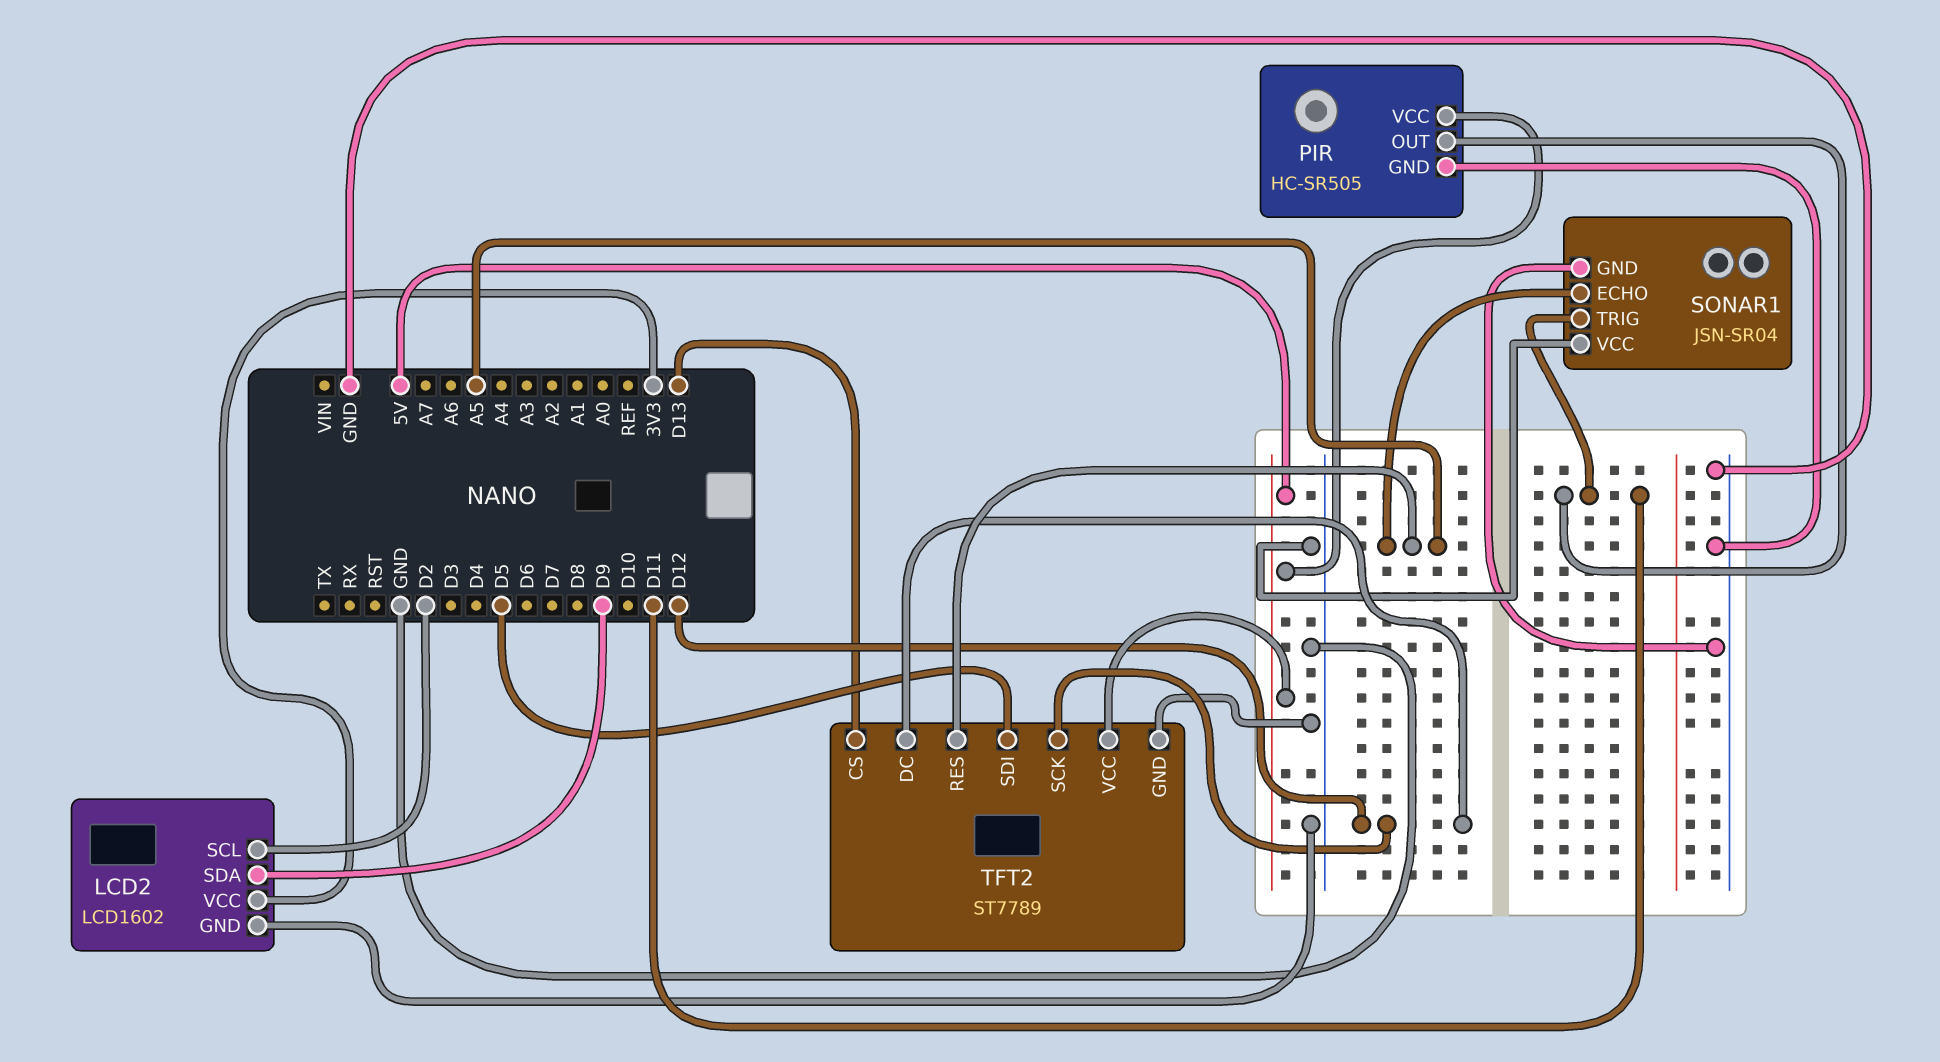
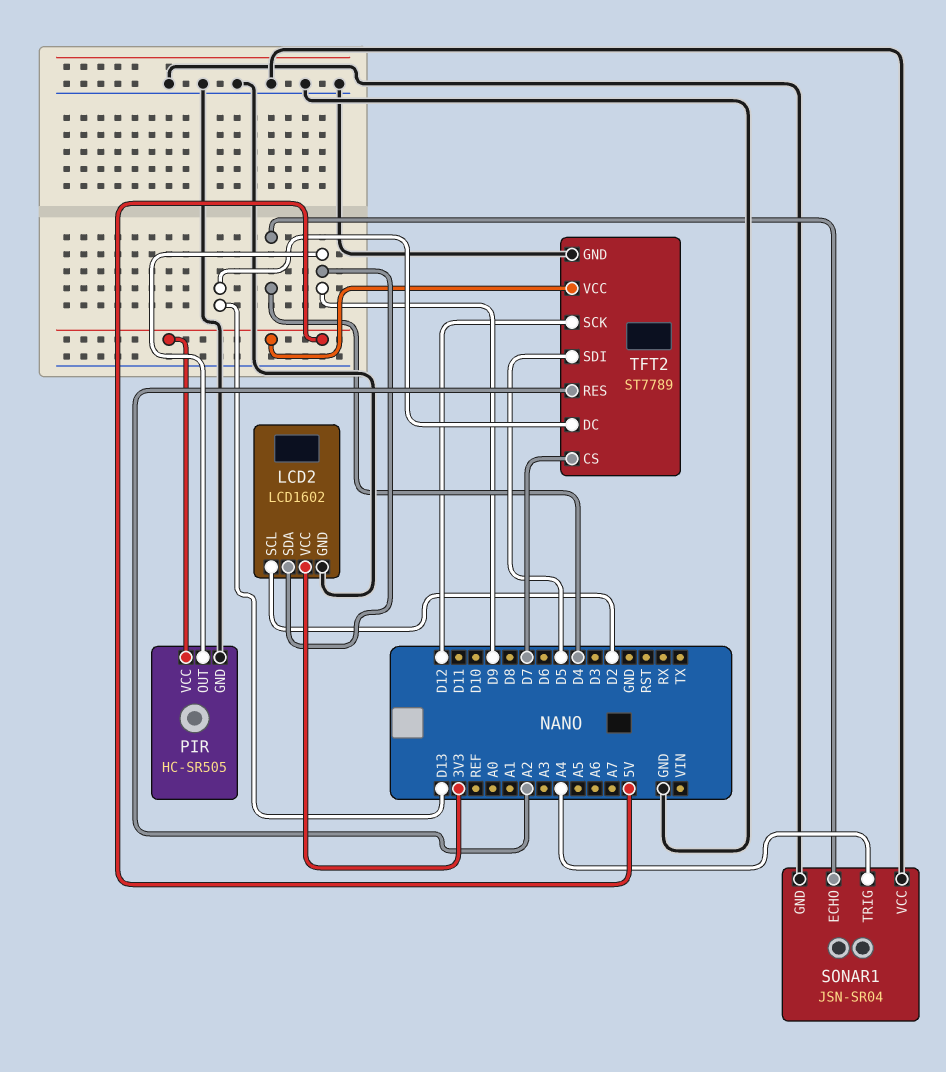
PIR pin OUT: D11 -> D9
SONAR1 pin ECHO: A5 -> D4
SONAR1 pin TRIG: D11 -> A4
TFT2 pin CS: D13 -> D7
TFT2 pin DC: D12 -> D13
TFT2 pin RES: A5 -> A2

